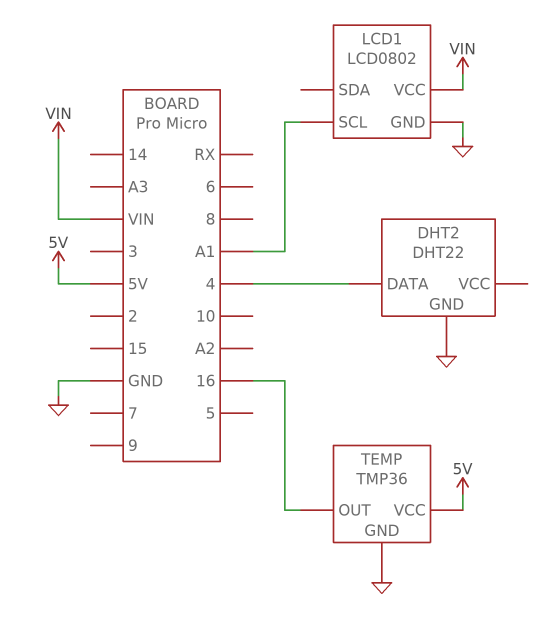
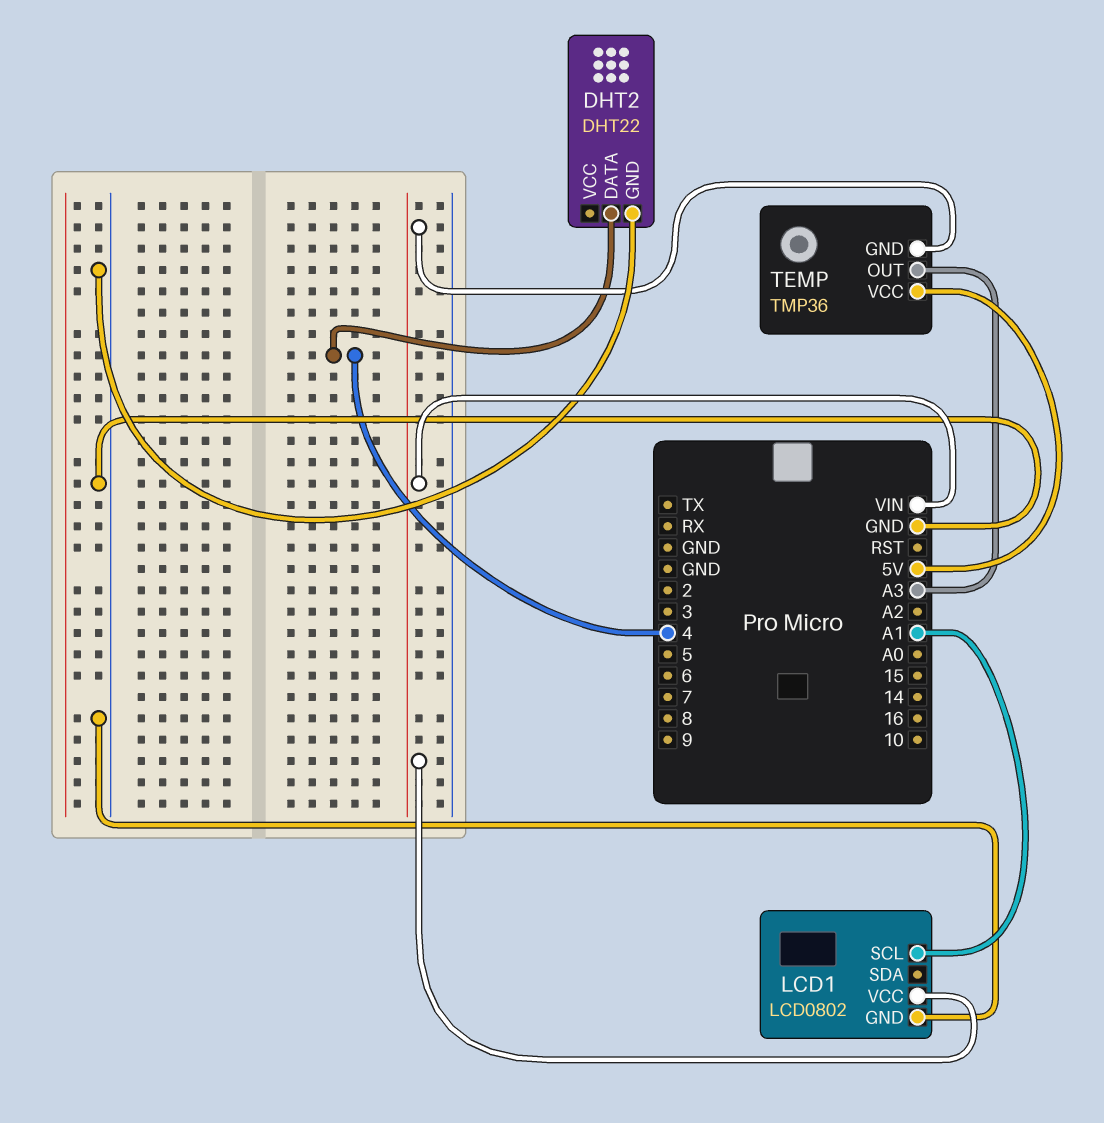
TEMP pin GND: GND -> VIN
TEMP pin OUT: 16 -> A3

